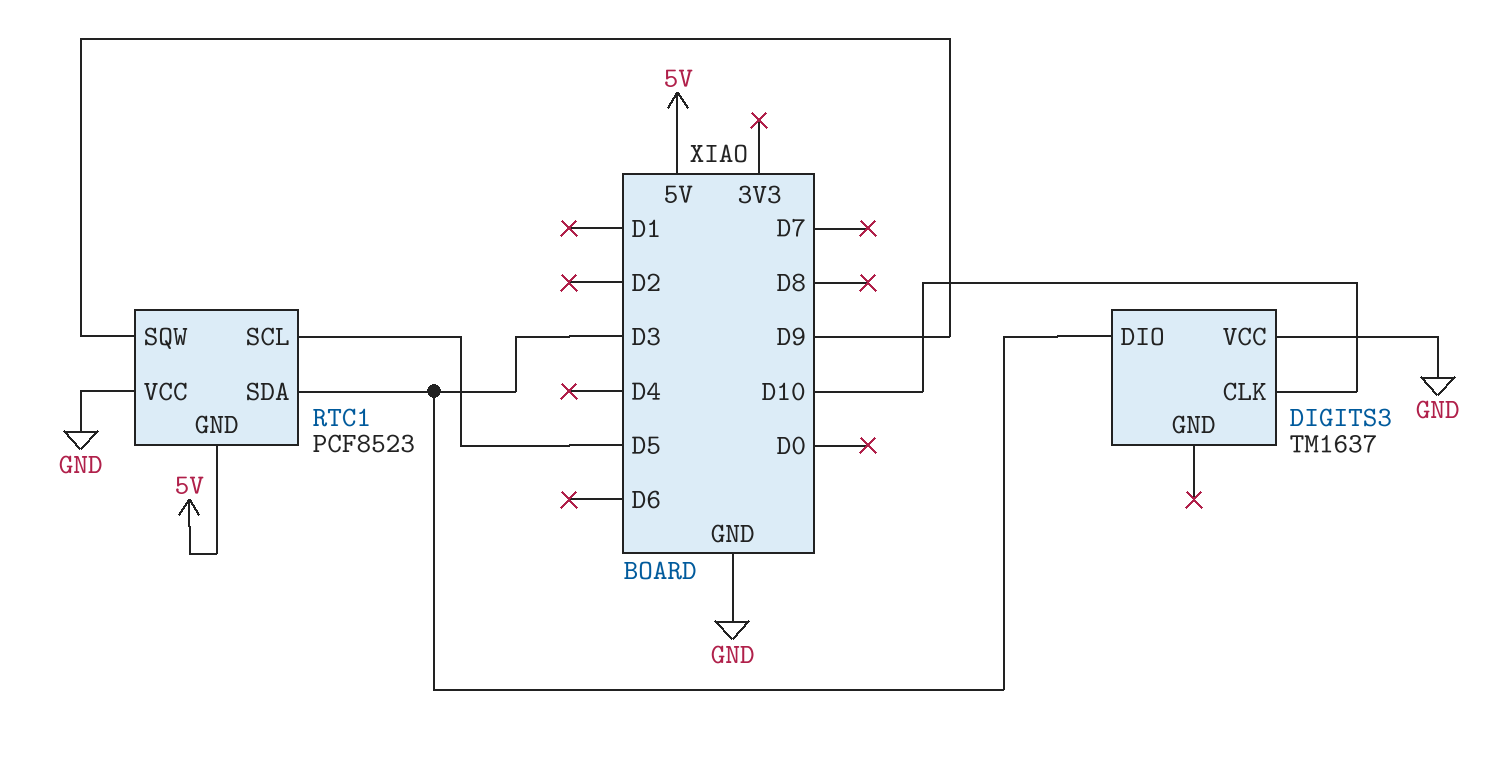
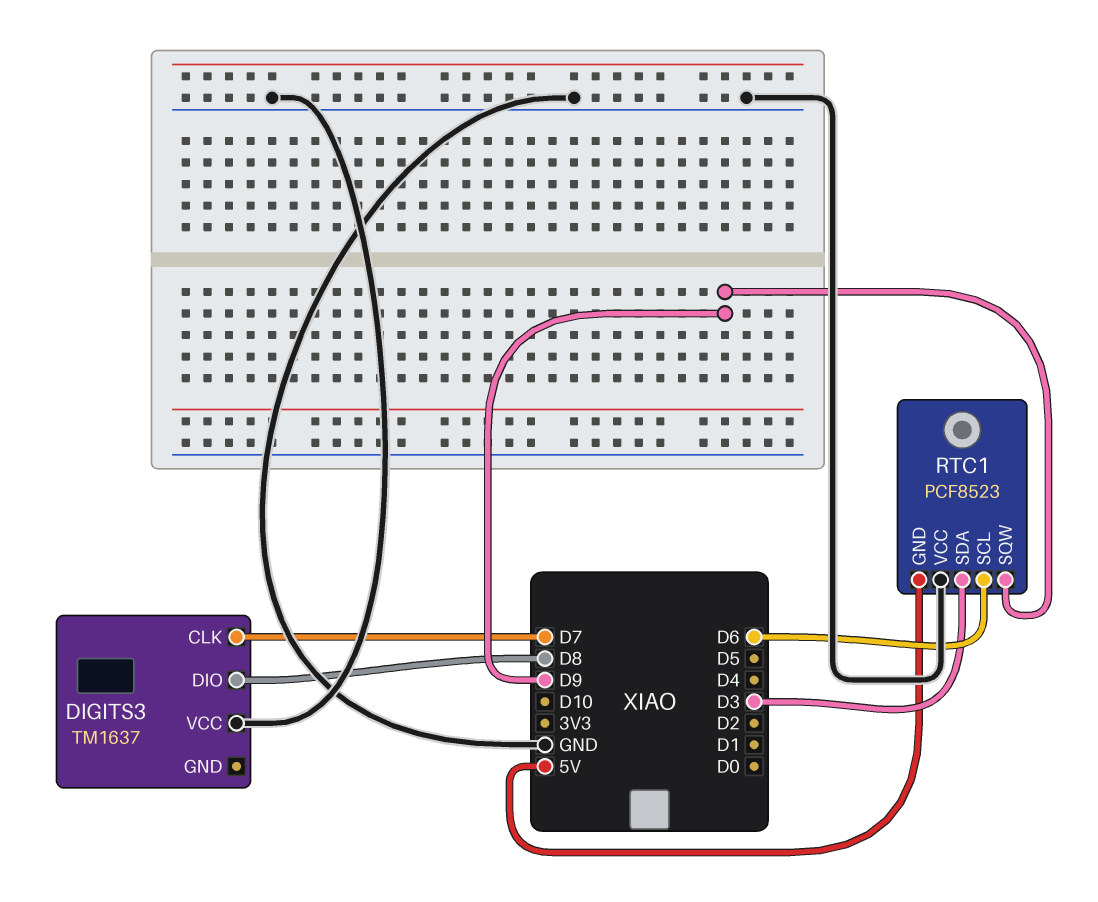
DIGITS3 pin CLK: D10 -> D7
DIGITS3 pin DIO: D3 -> D8
RTC1 pin SCL: D5 -> D6

